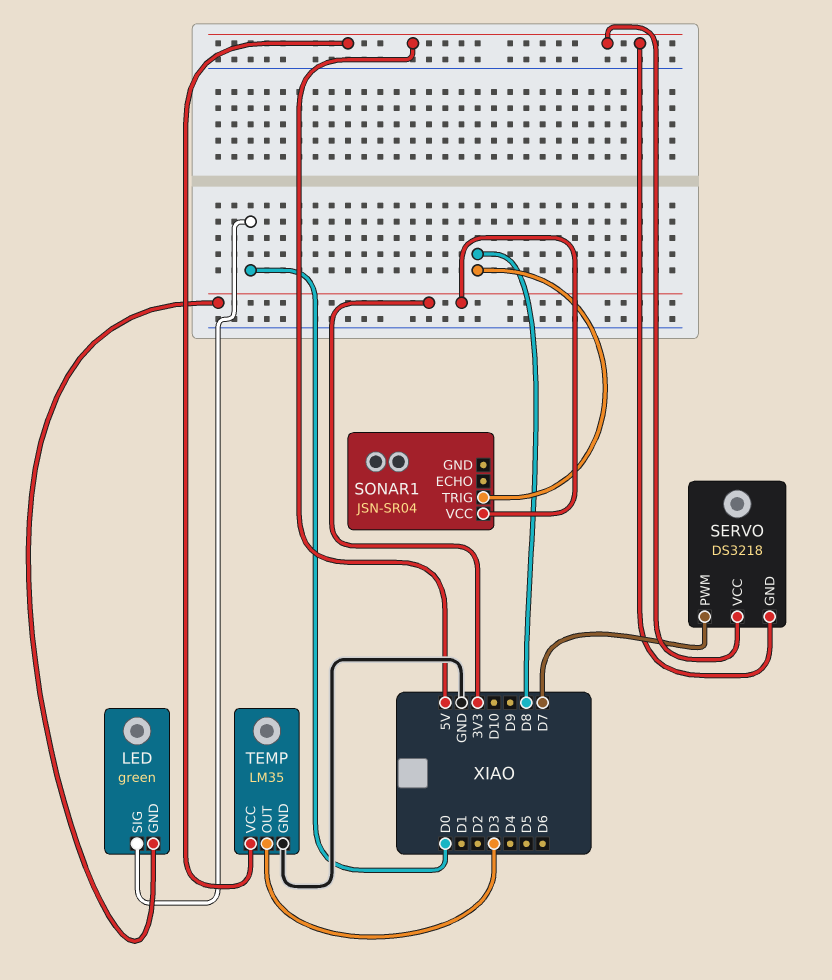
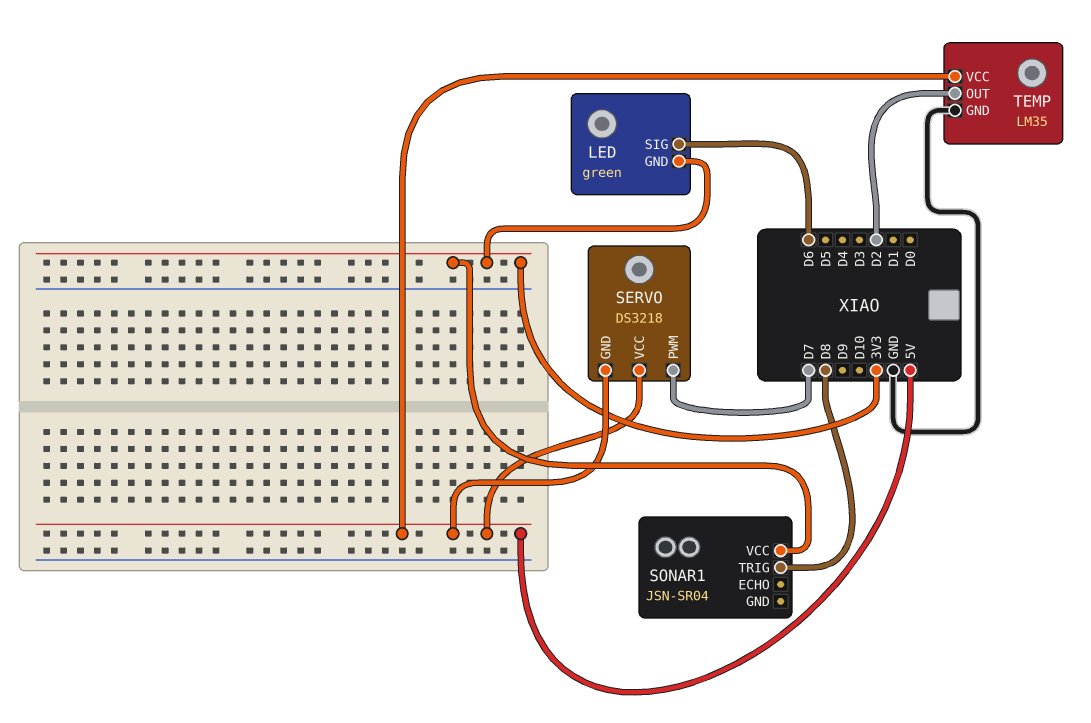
LED pin SIG: D0 -> D6
TEMP pin OUT: D3 -> D2

